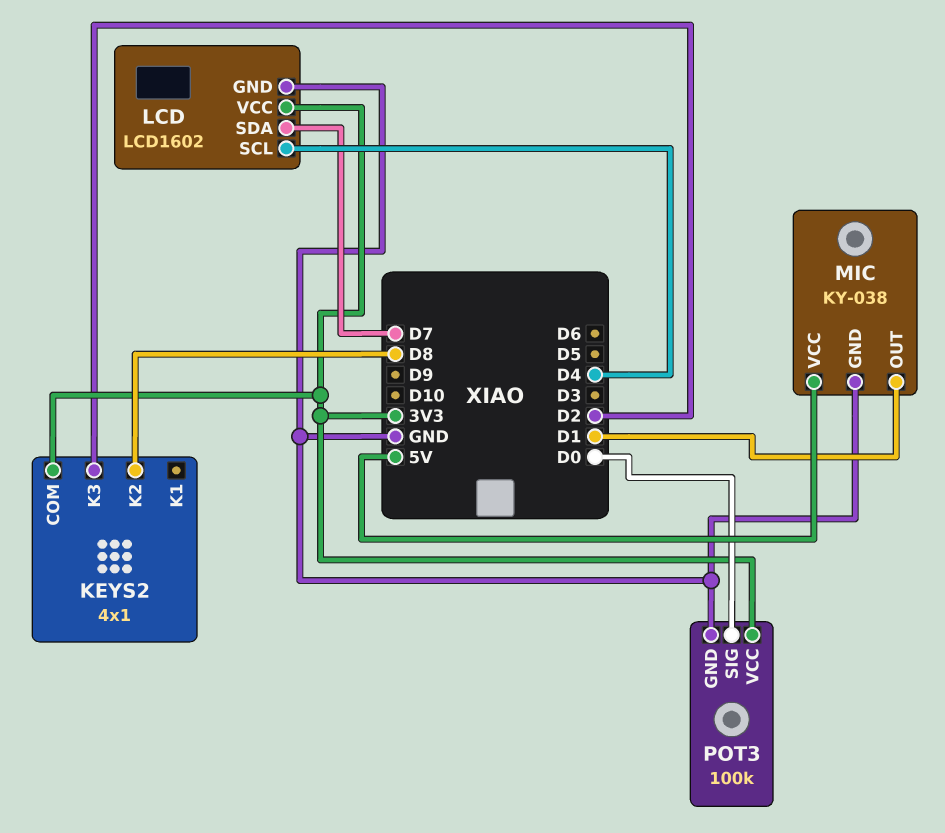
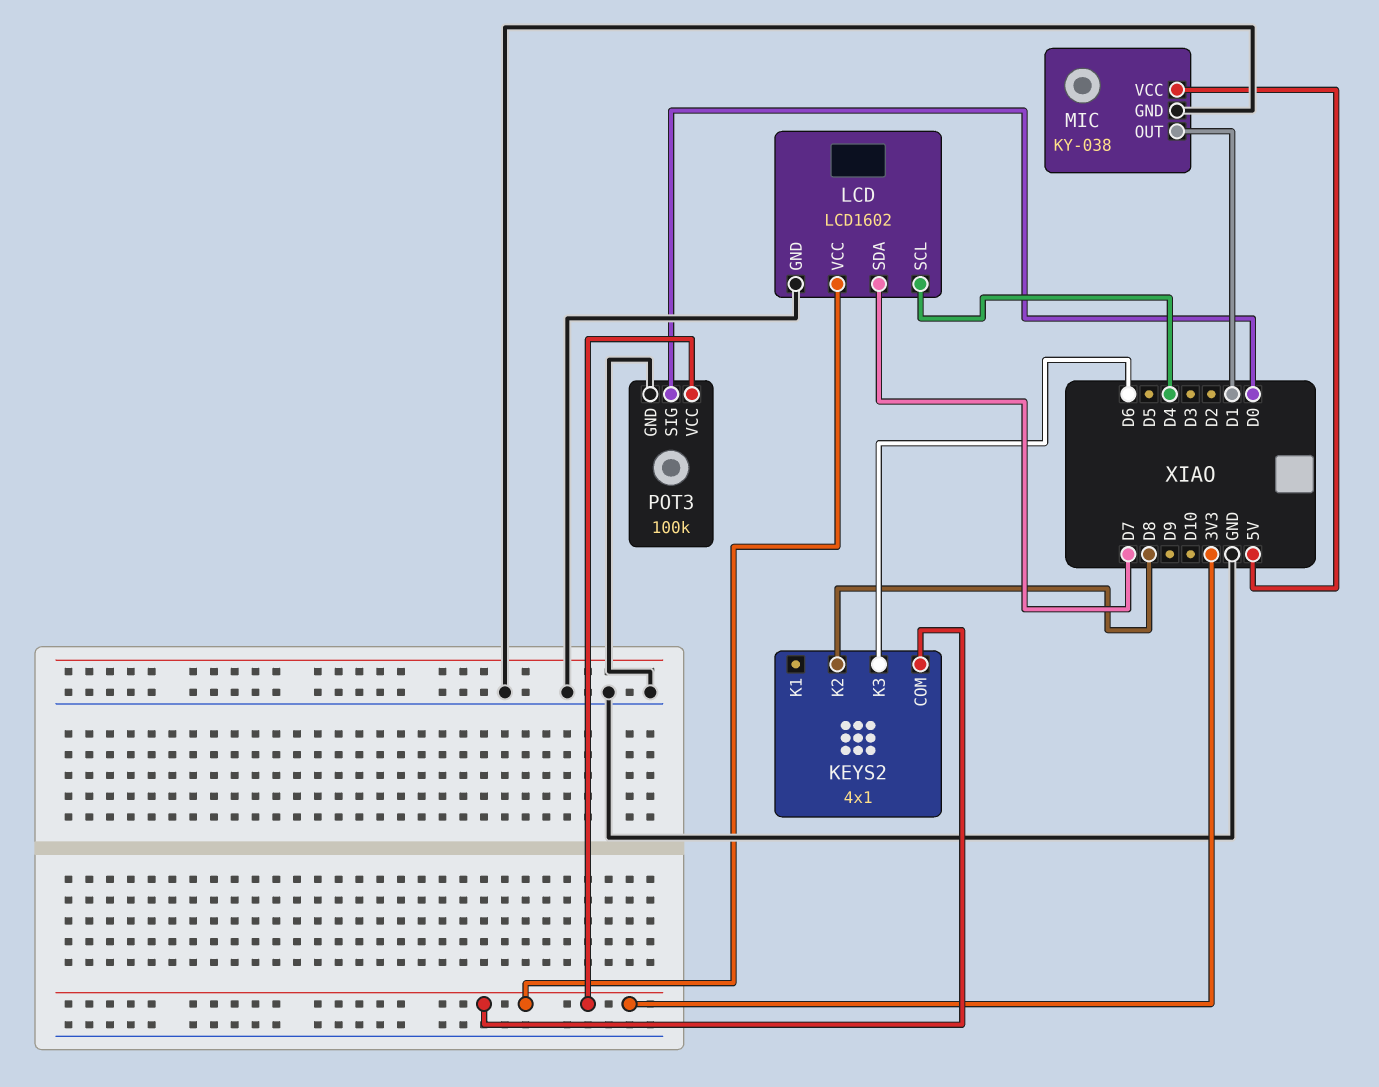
KEYS2 pin K3: D2 -> D6

